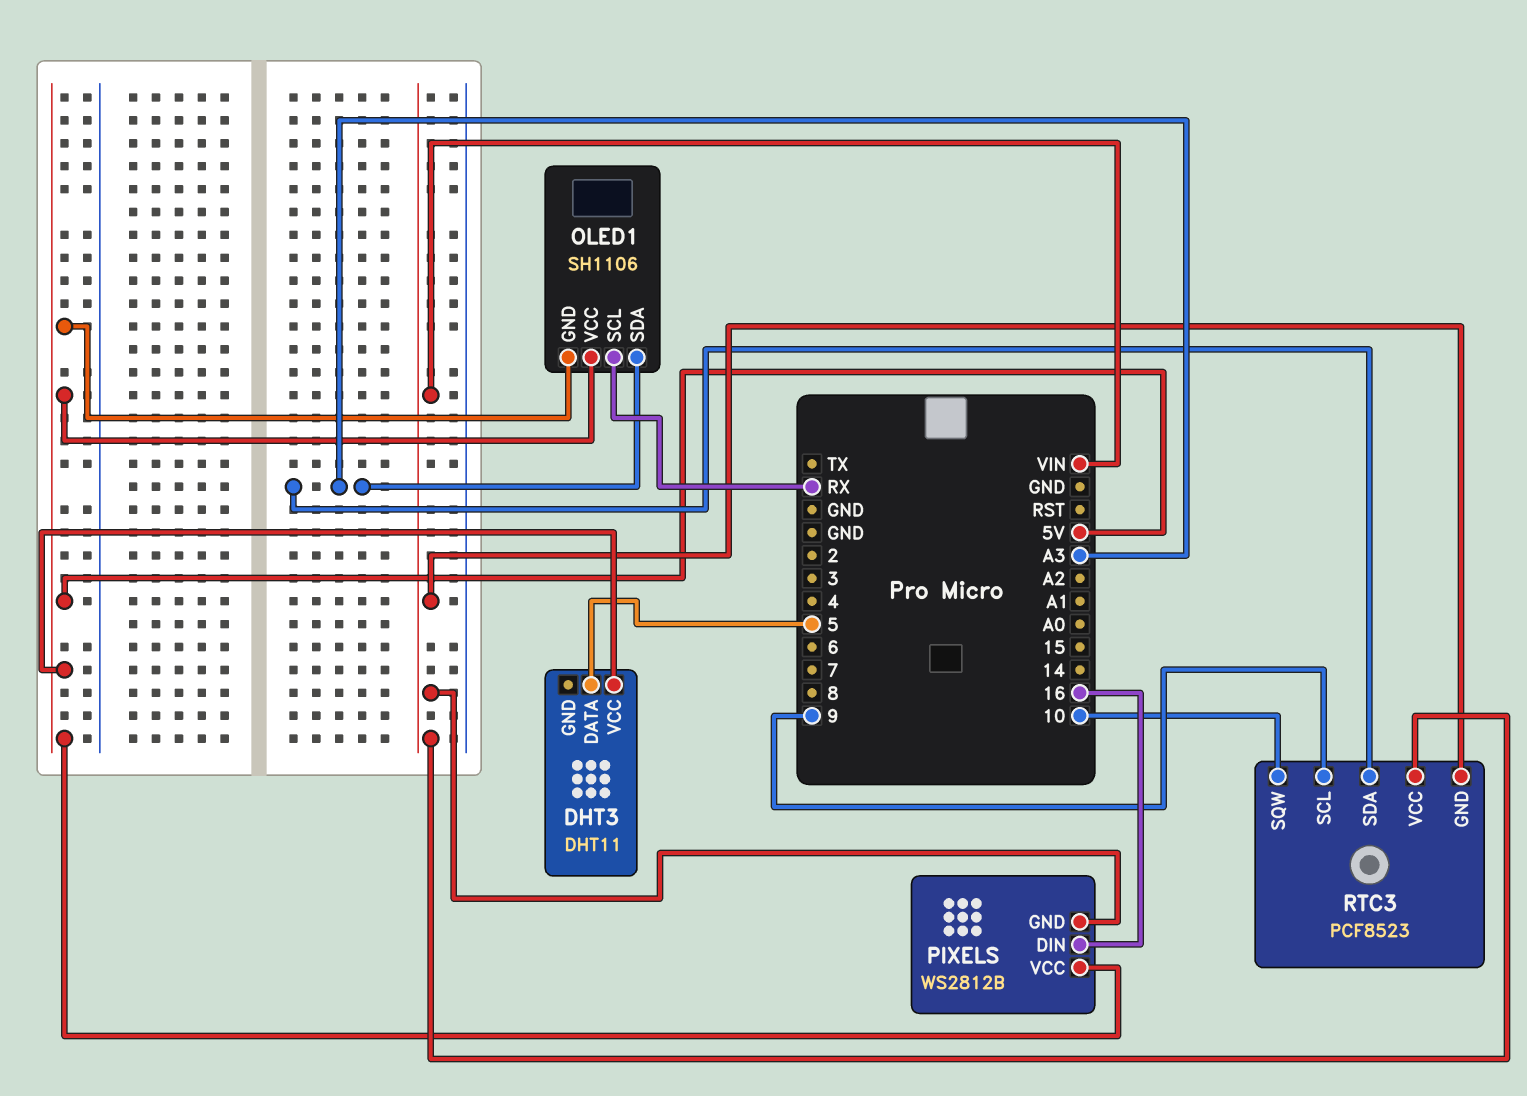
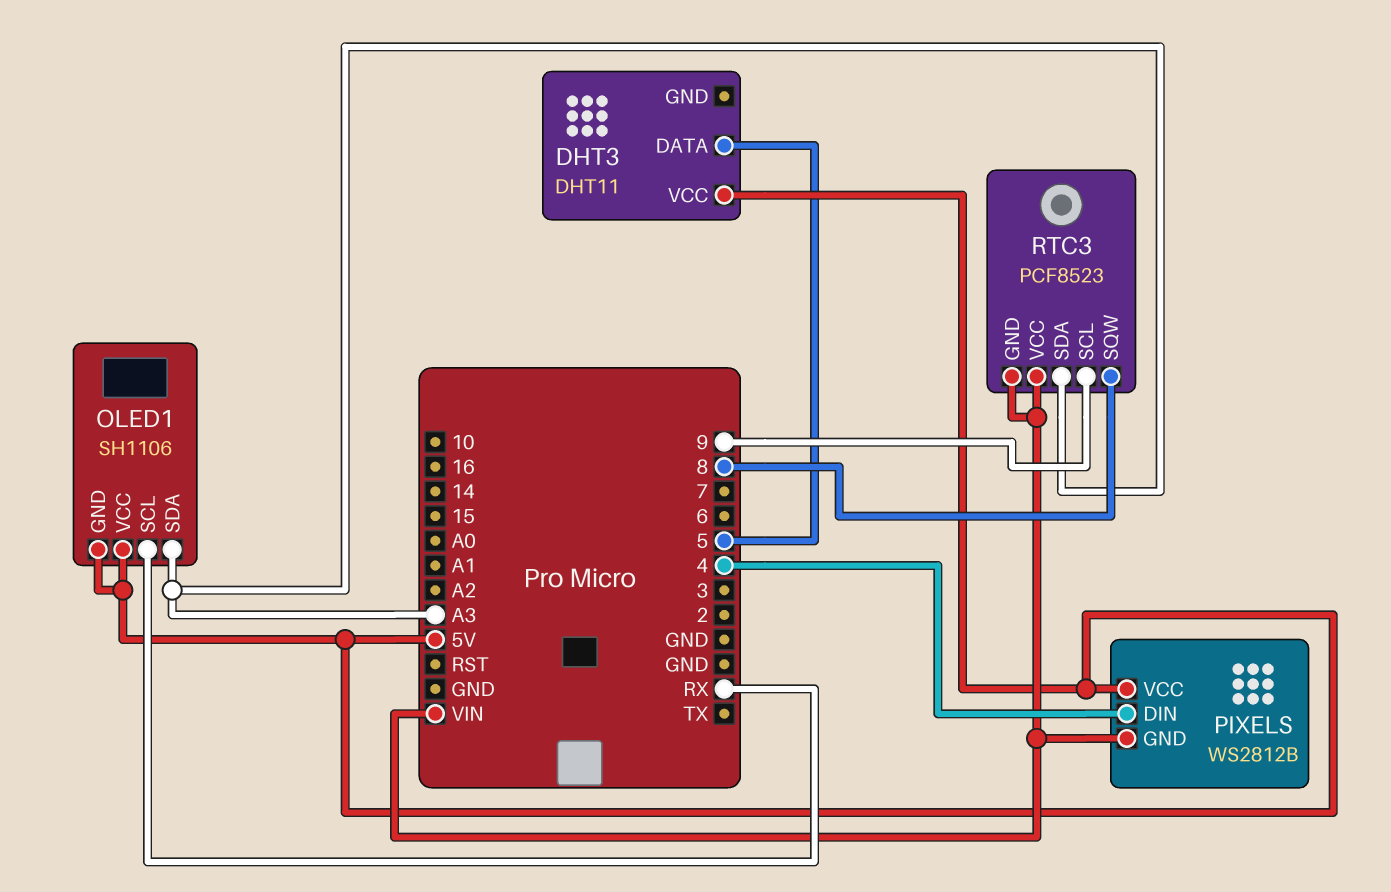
PIXELS pin DIN: 16 -> 4
RTC3 pin SQW: 10 -> 8

